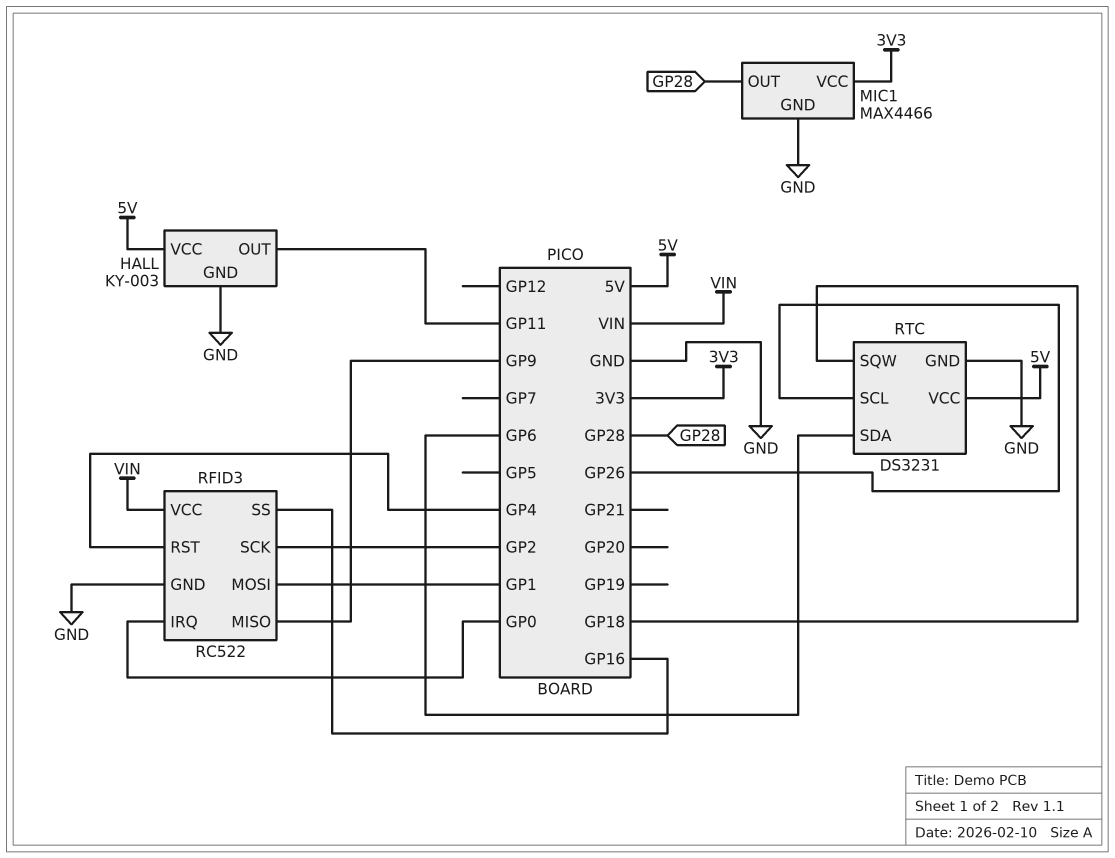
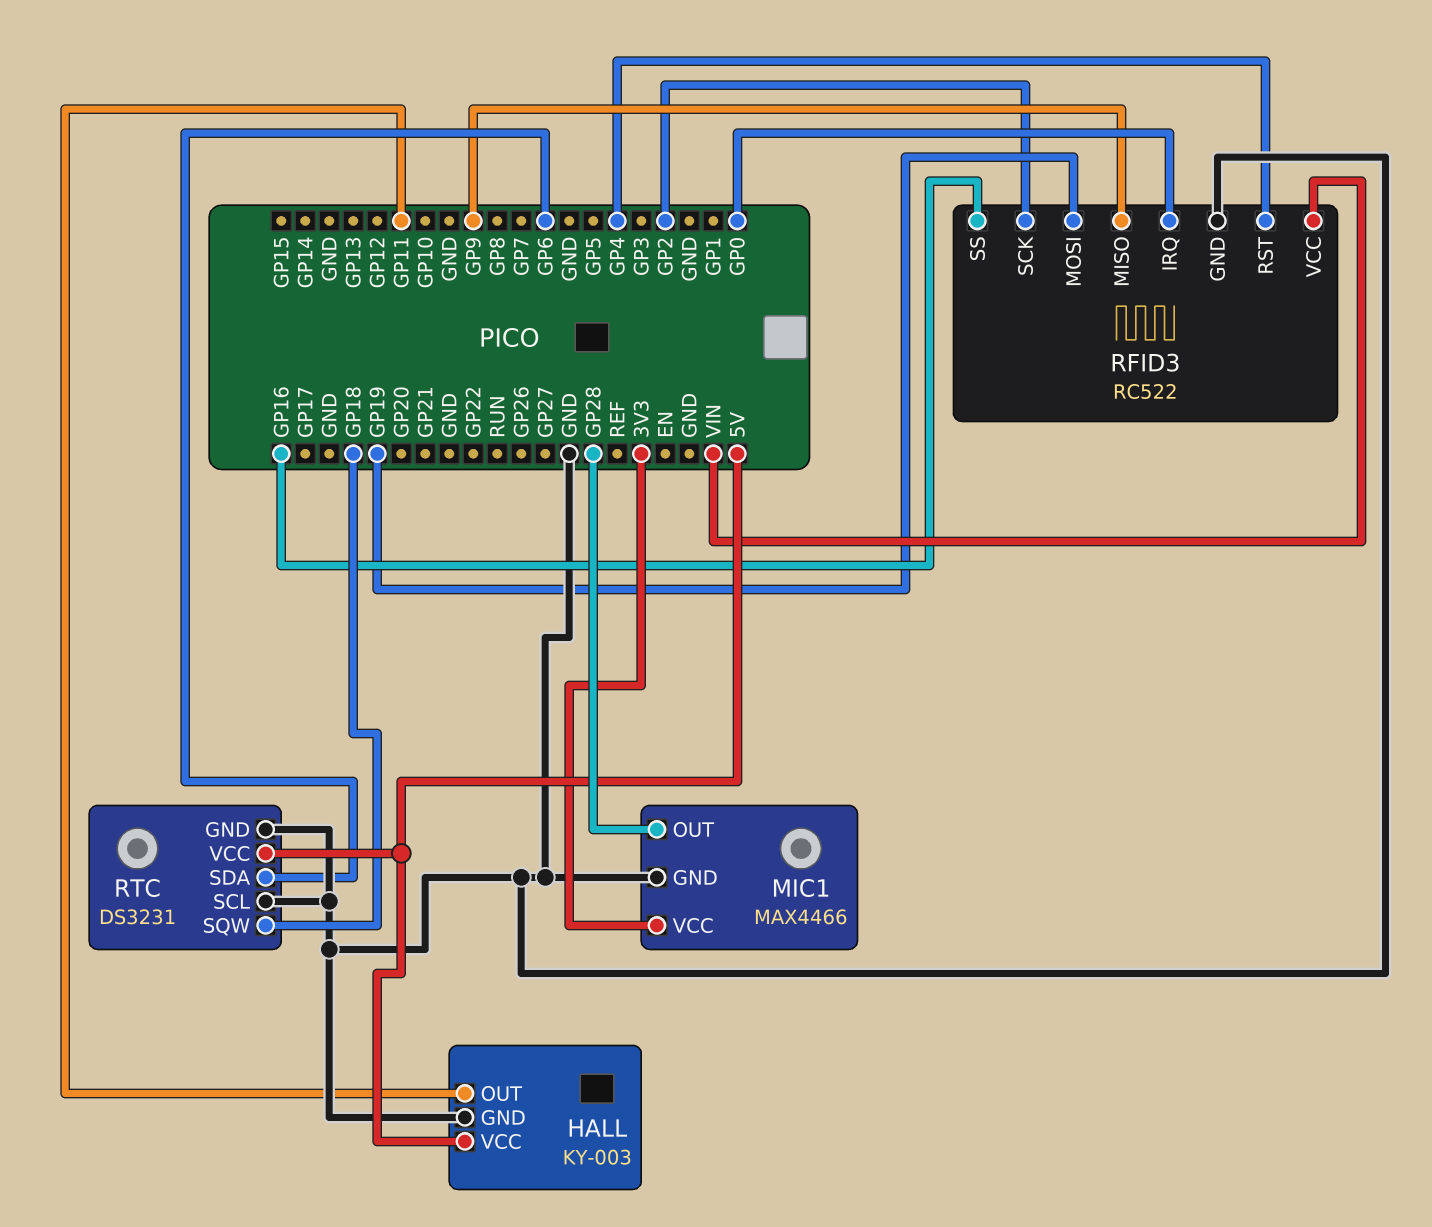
RFID3 pin MOSI: GP1 -> GP19
RTC pin SCL: GP26 -> GND

